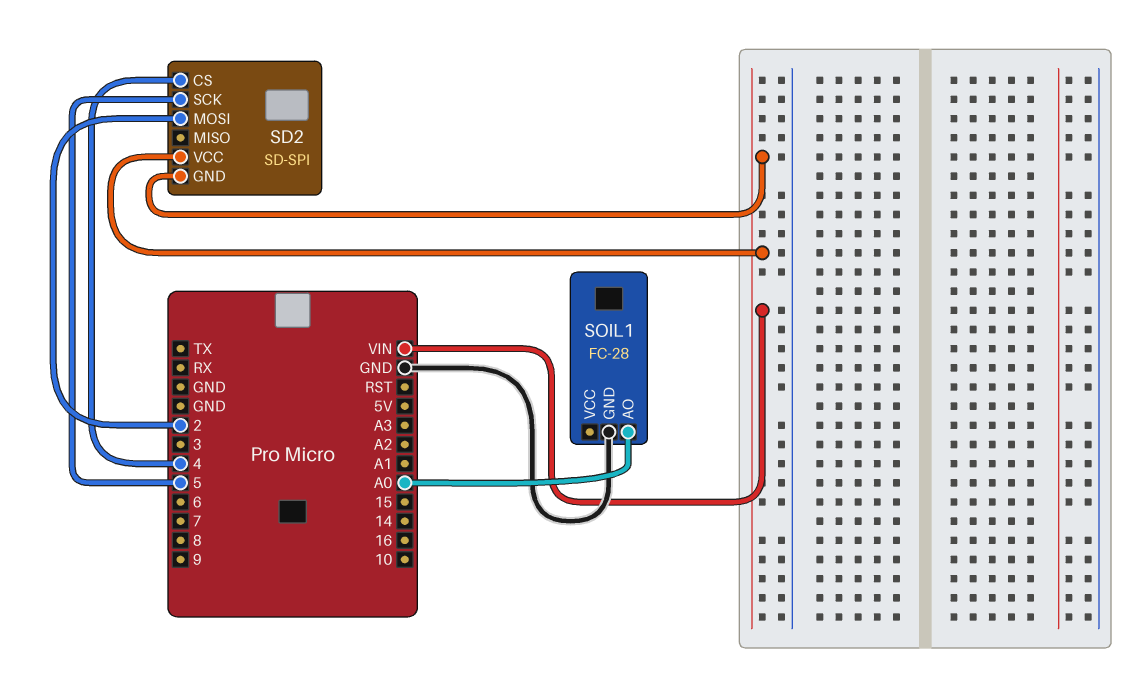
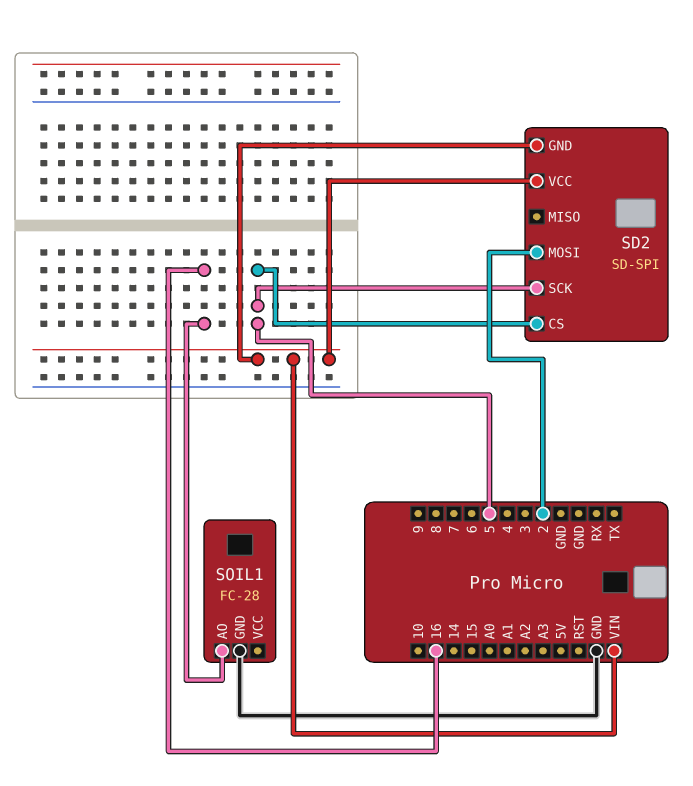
SD2 pin CS: 4 -> 5
SOIL1 pin AO: A0 -> 16

